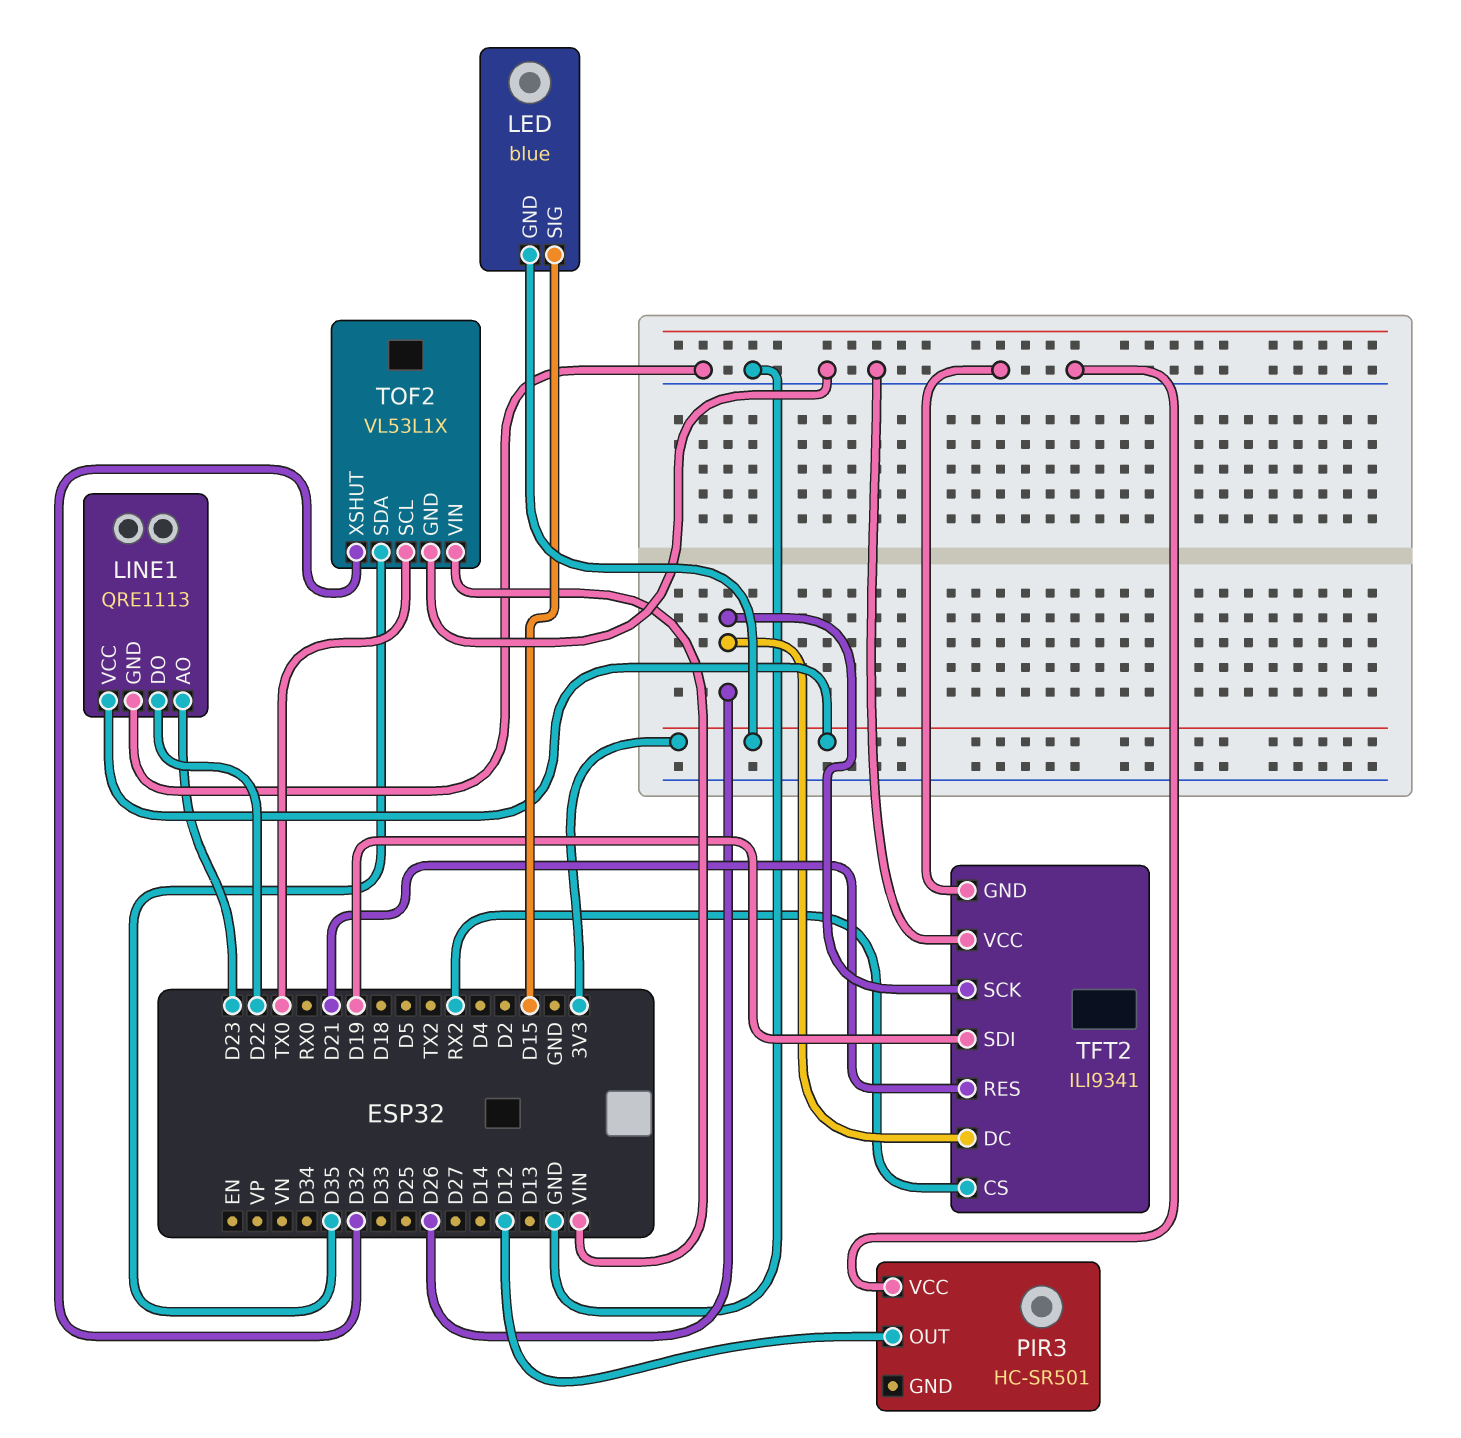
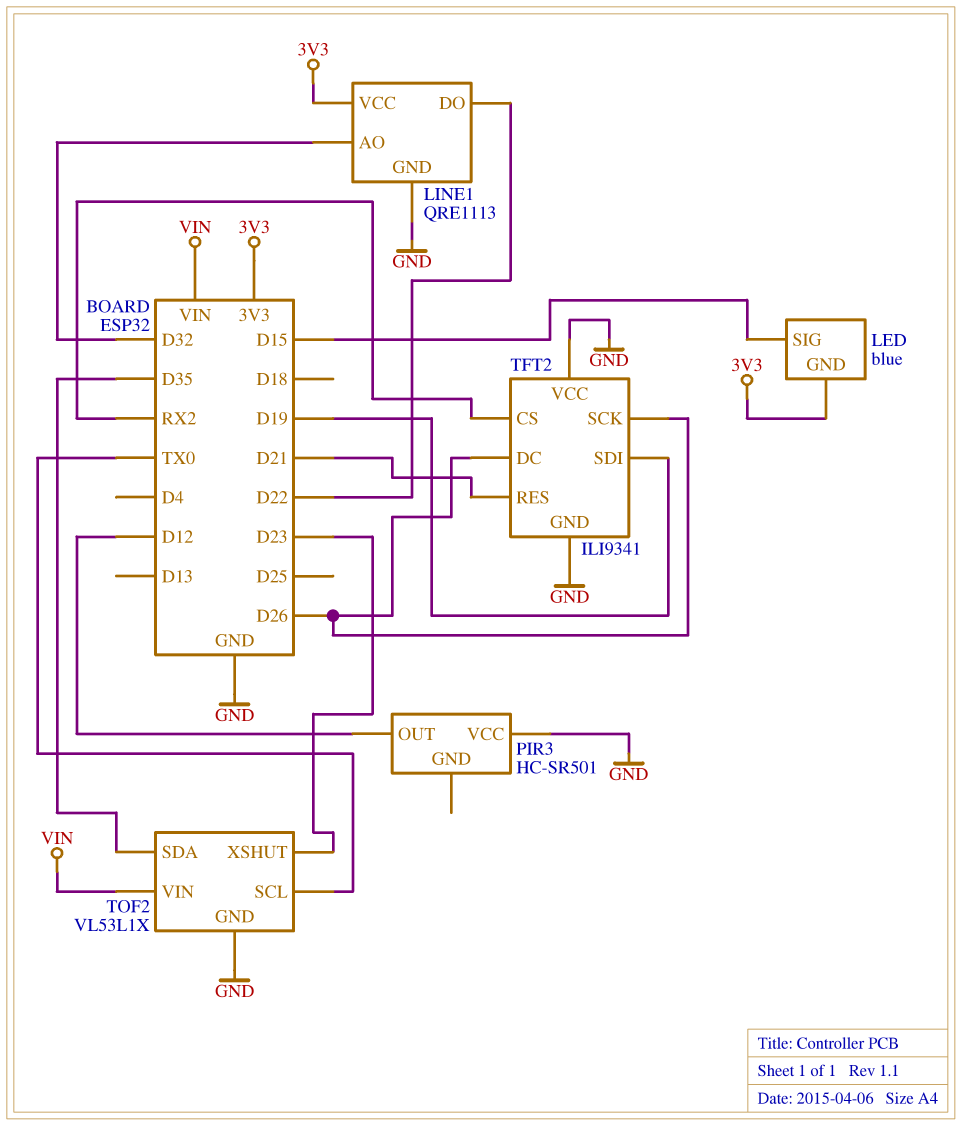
LINE1 pin AO: D23 -> D32
TOF2 pin XSHUT: D32 -> D23

